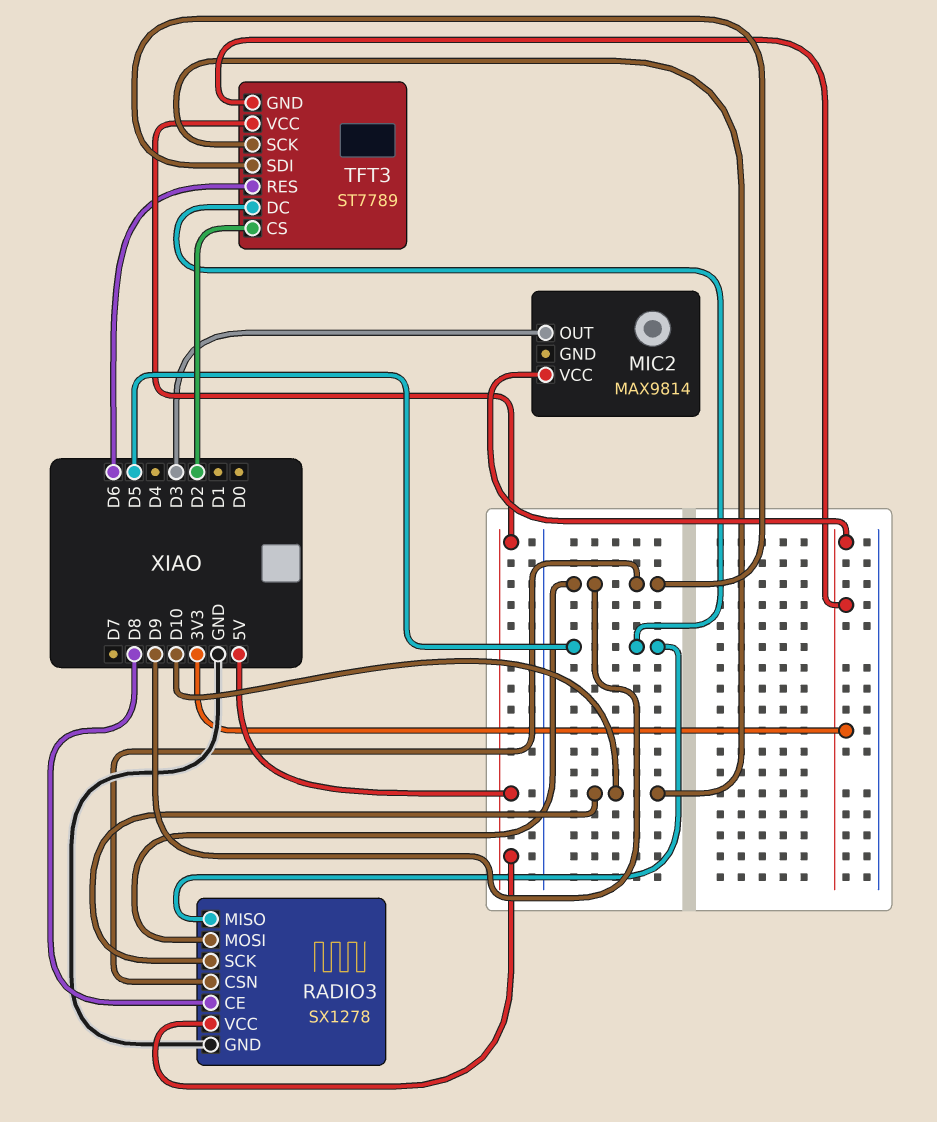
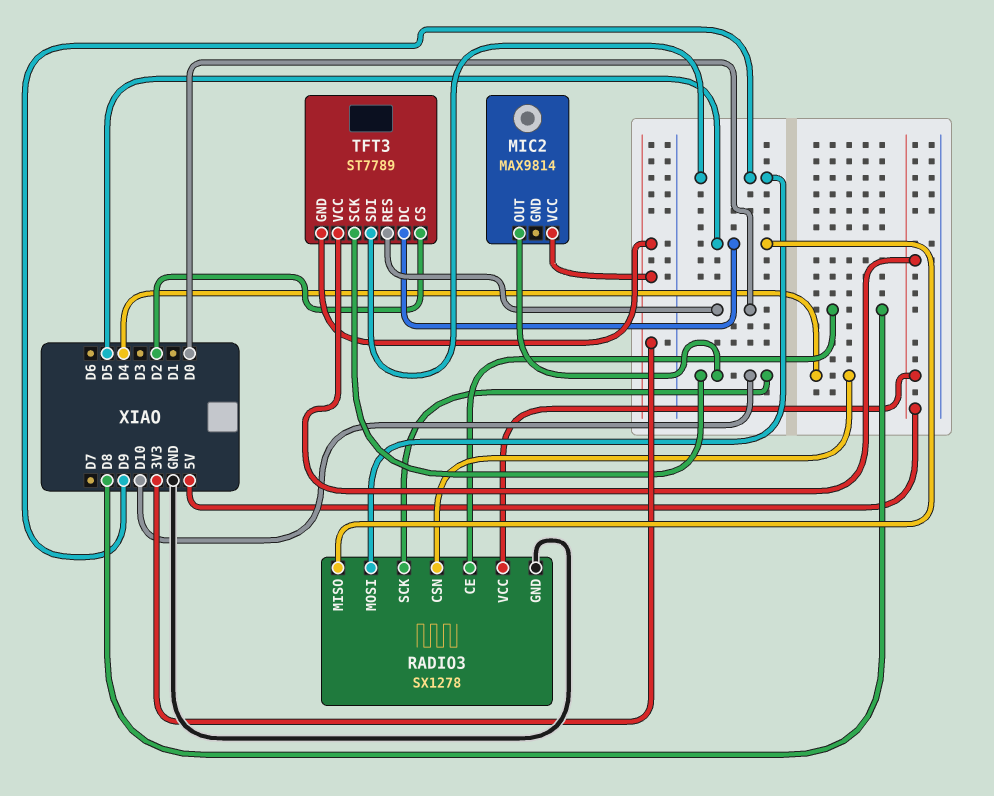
MIC2 pin OUT: D3 -> D10
RADIO3 pin CSN: D9 -> D4
TFT3 pin RES: D6 -> D0

